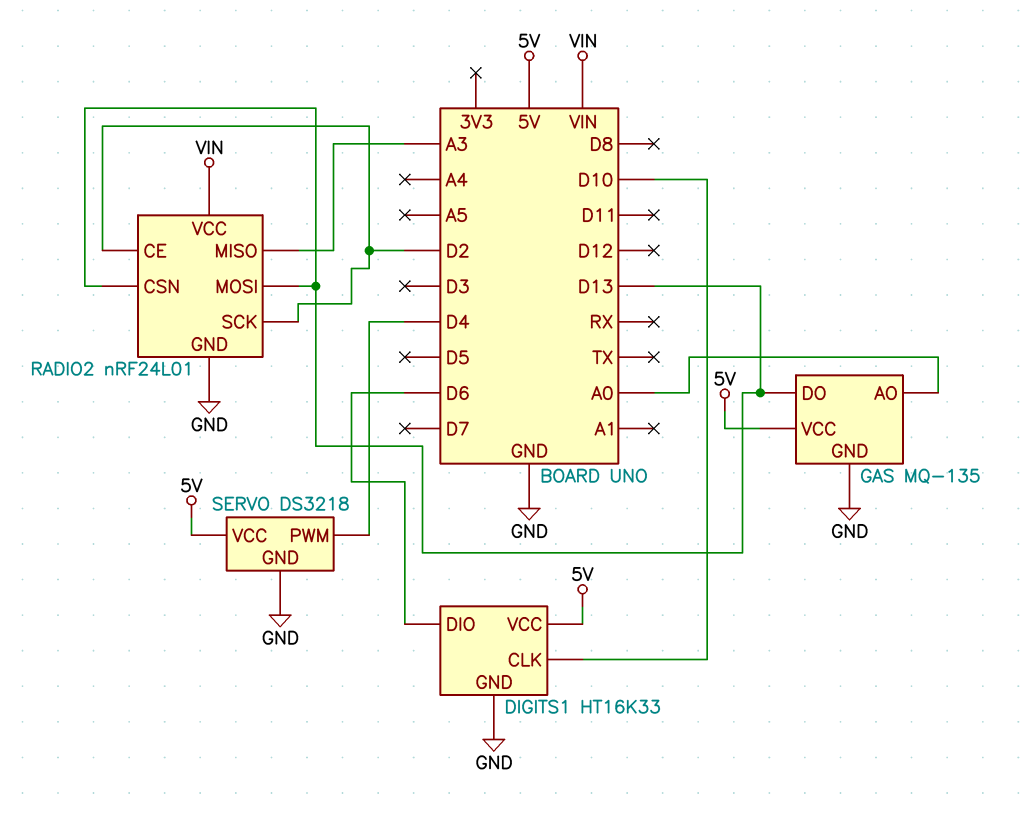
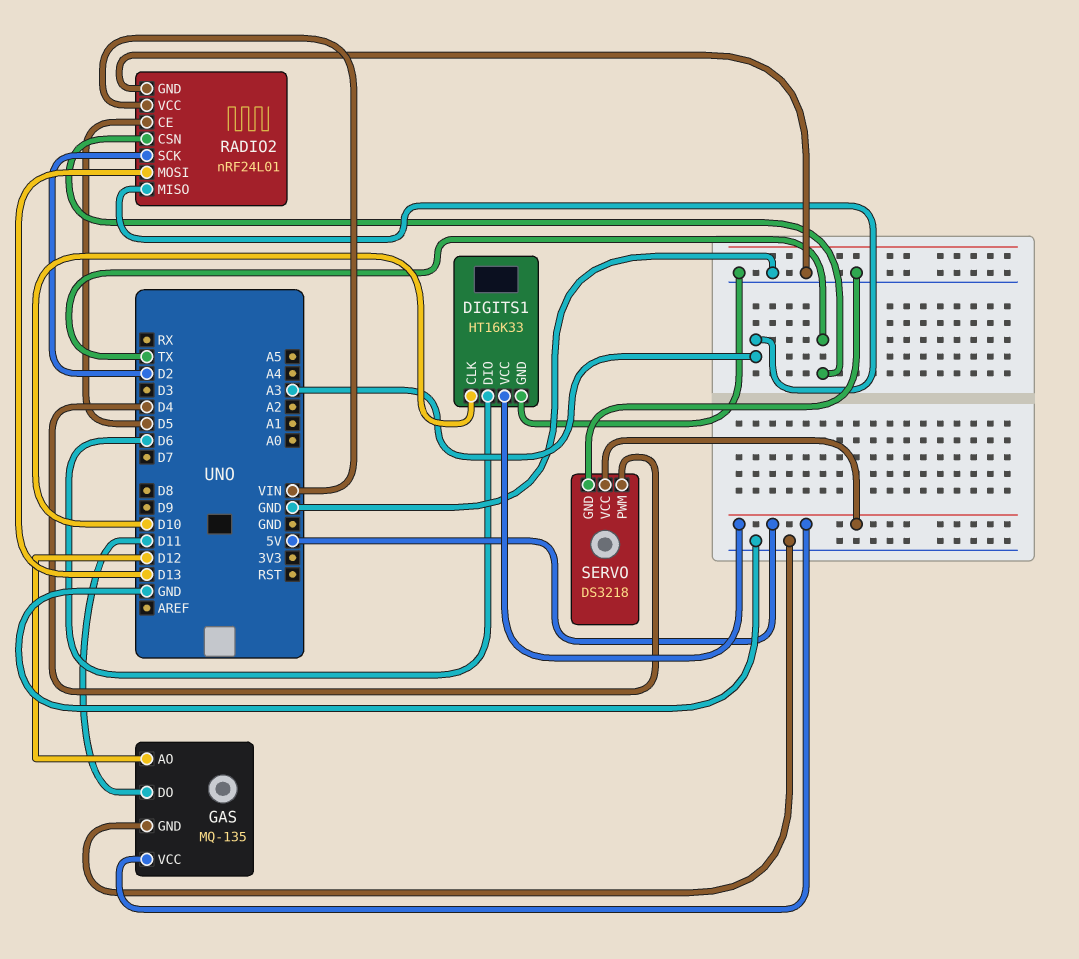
GAS pin AO: A0 -> D12
GAS pin DO: D13 -> D11
RADIO2 pin CE: D2 -> D5
RADIO2 pin CSN: D13 -> TX

